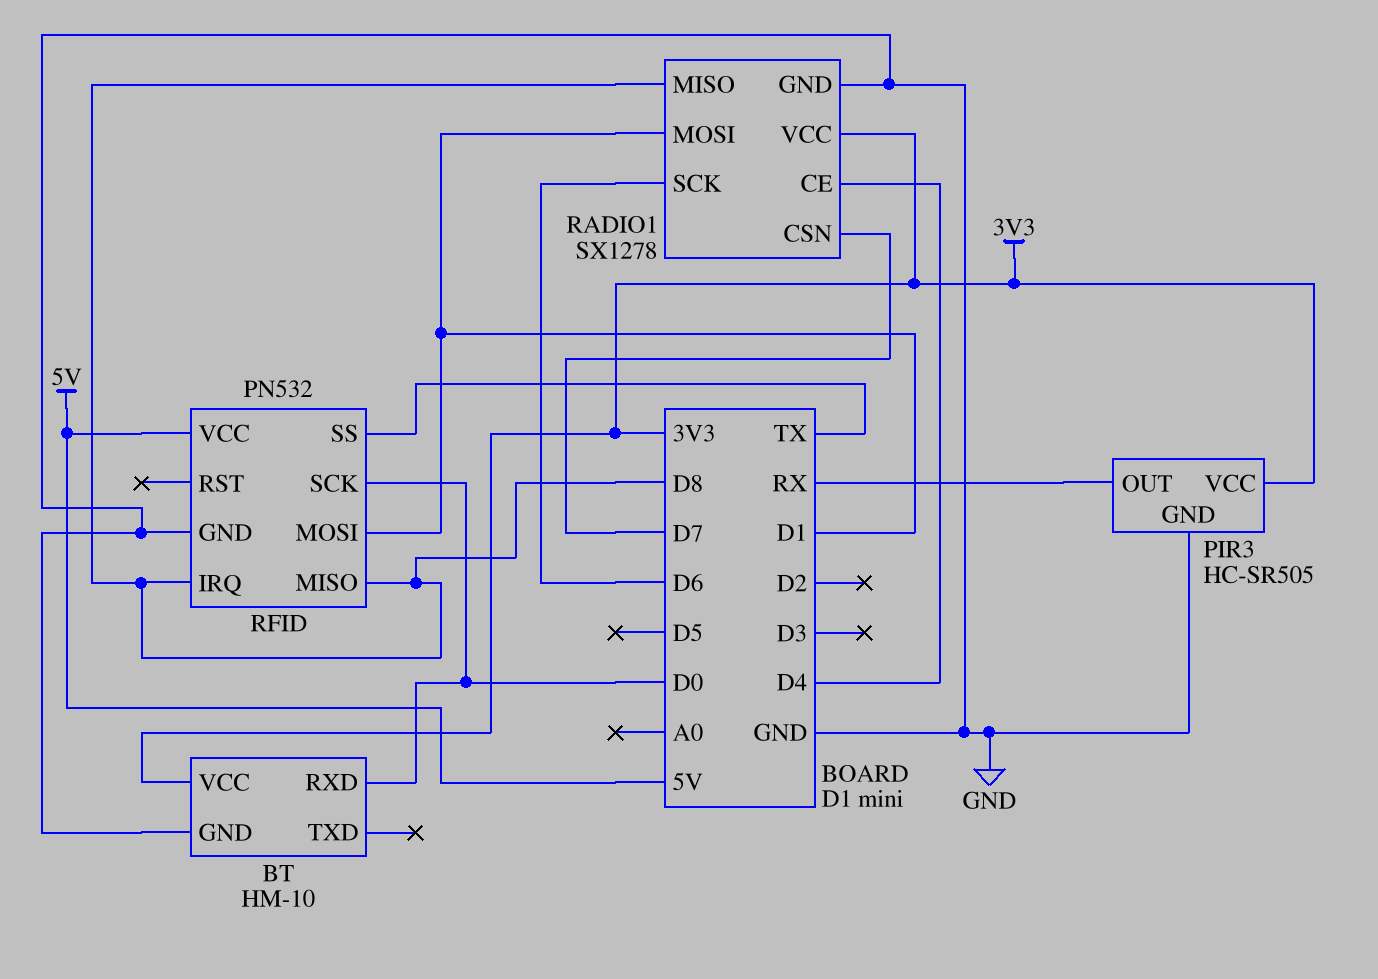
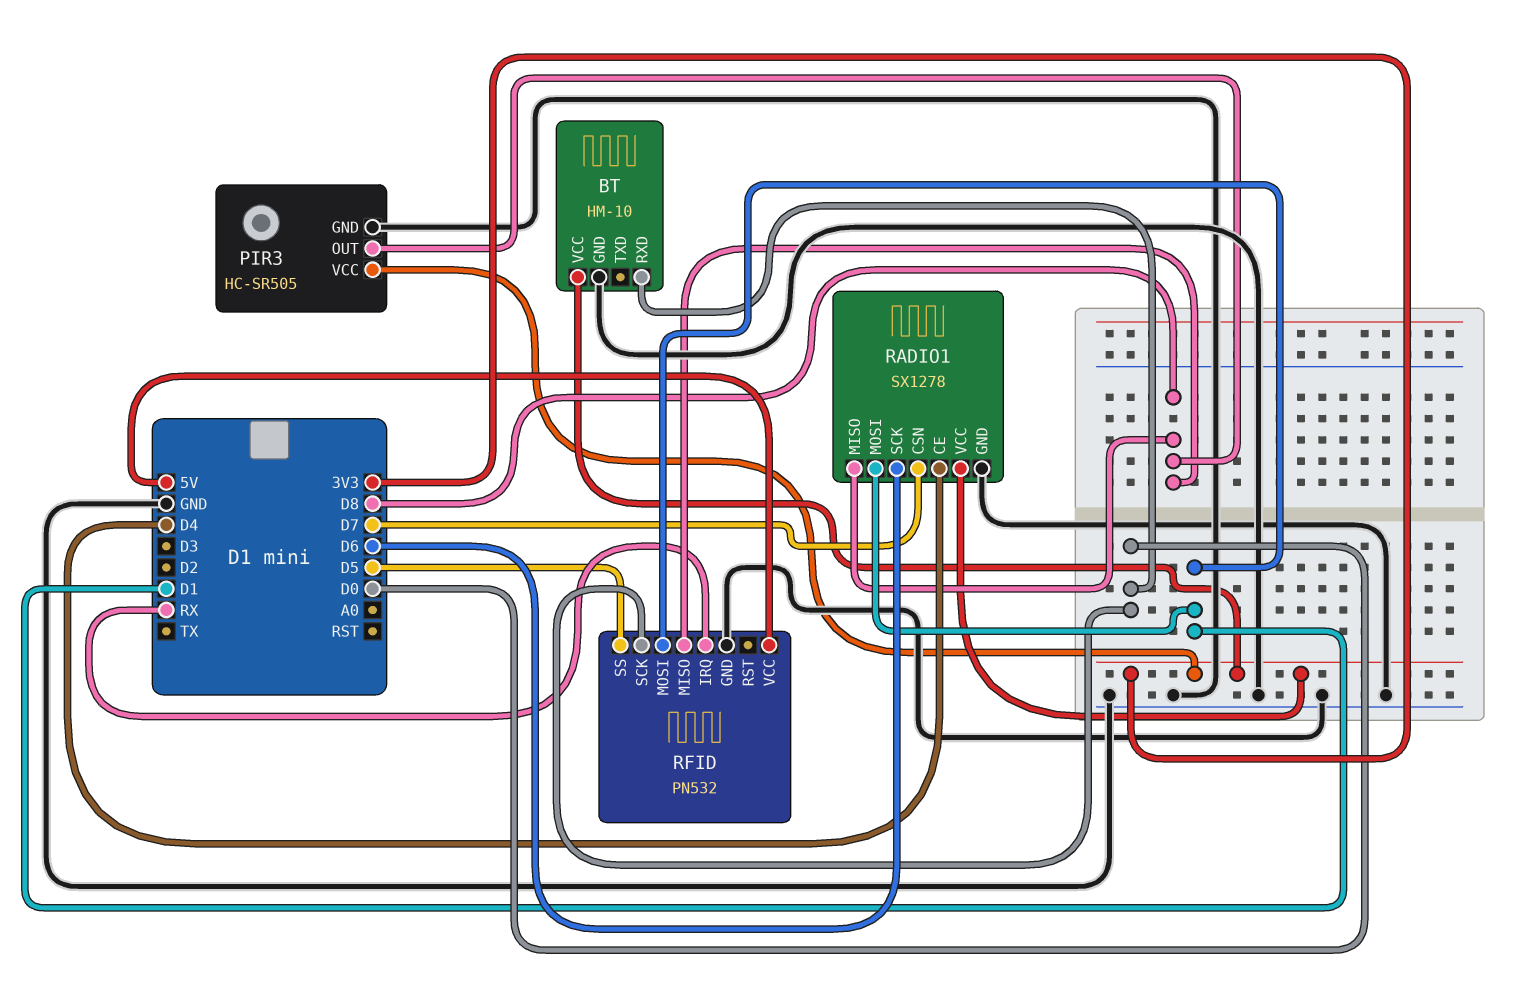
PIR3 pin OUT: RX -> D8
RFID pin IRQ: D8 -> RX
RFID pin SS: TX -> D5

